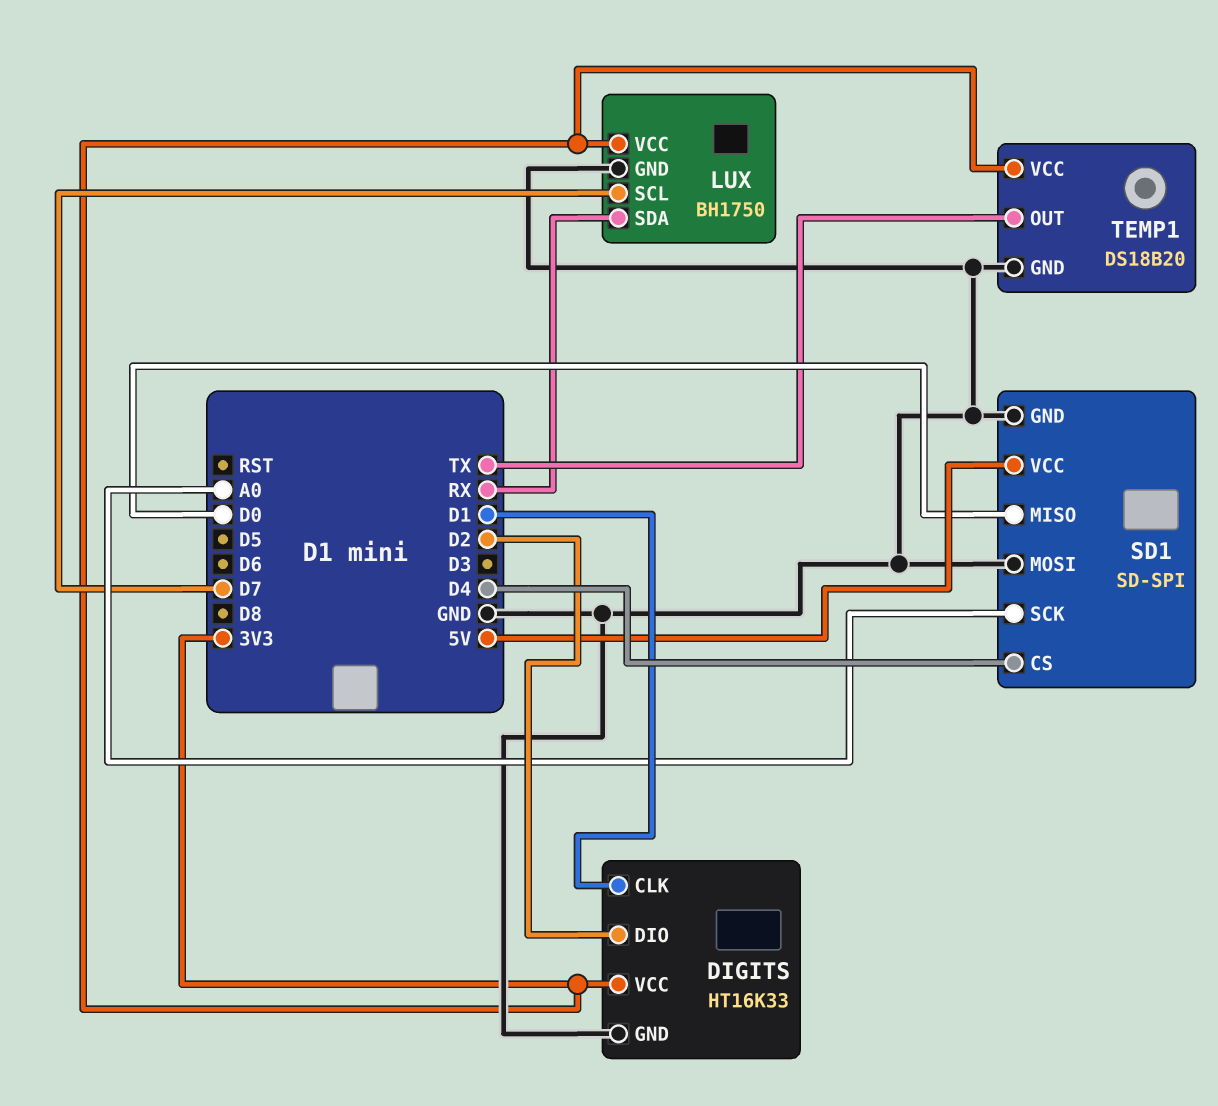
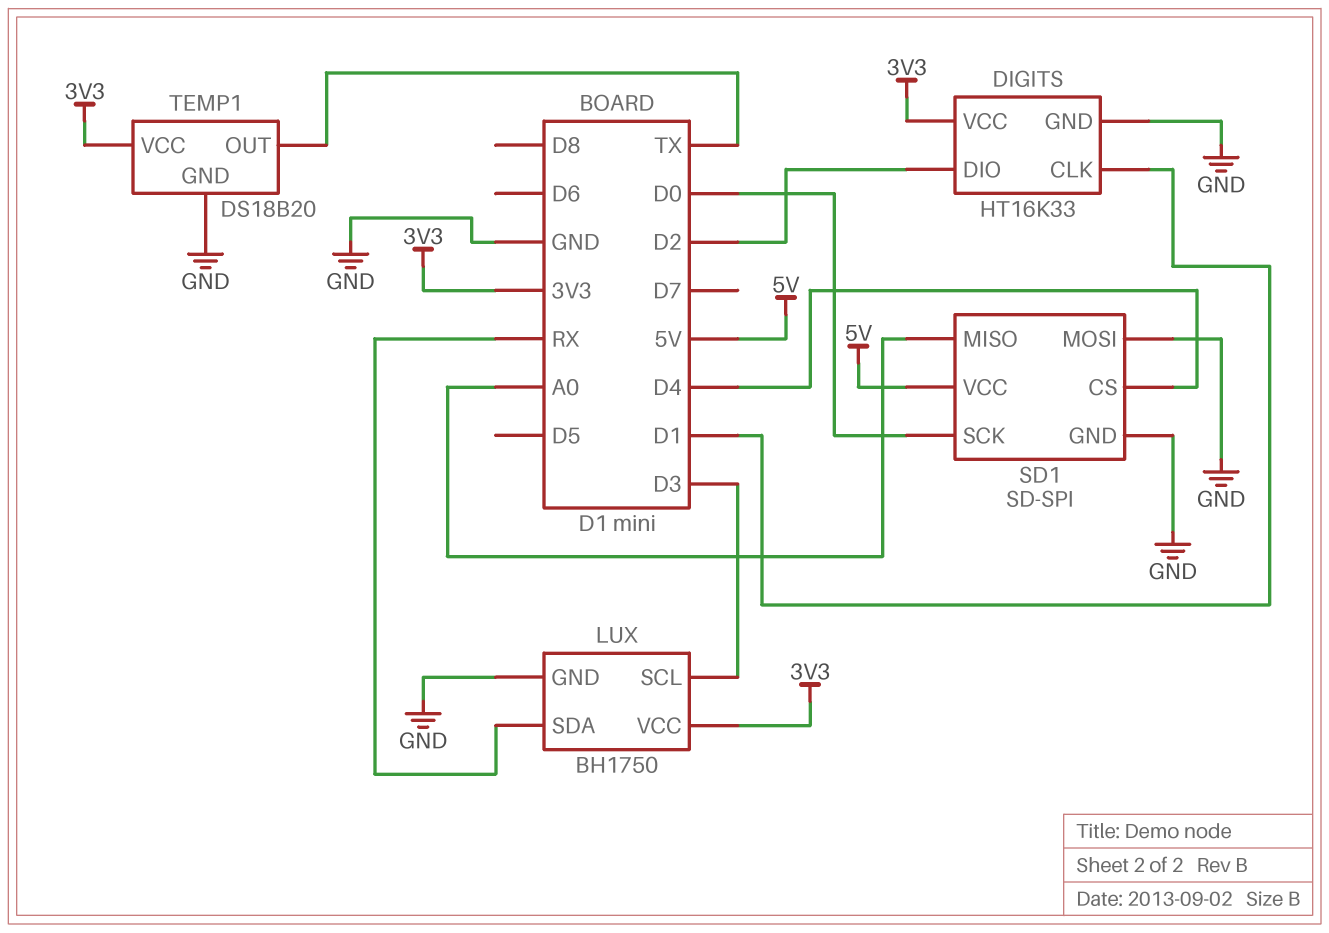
LUX pin SCL: D7 -> D3
SD1 pin MISO: D0 -> A0
SD1 pin SCK: A0 -> D0

